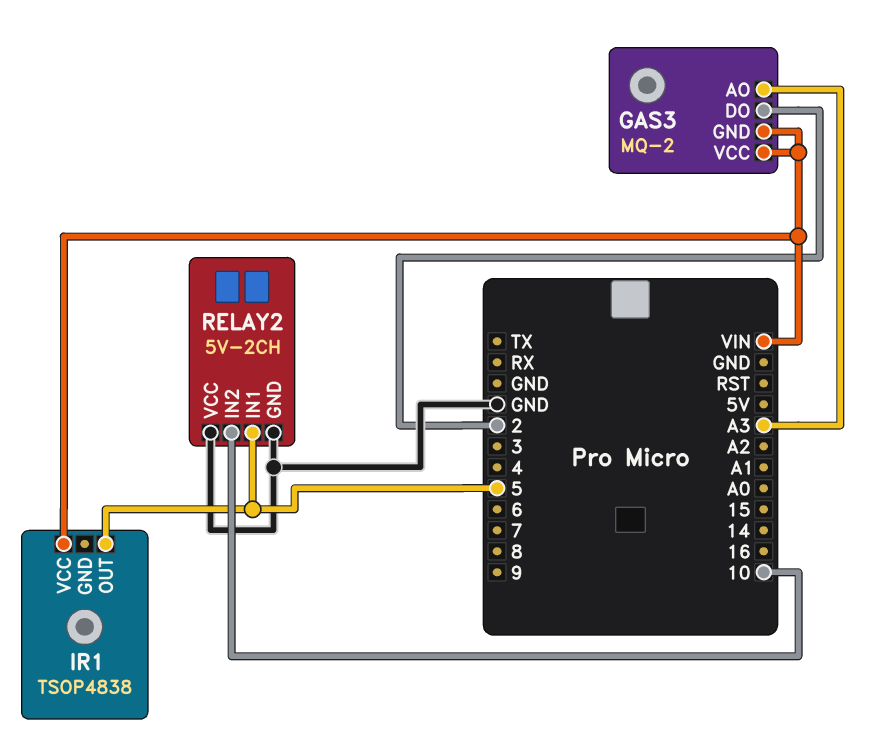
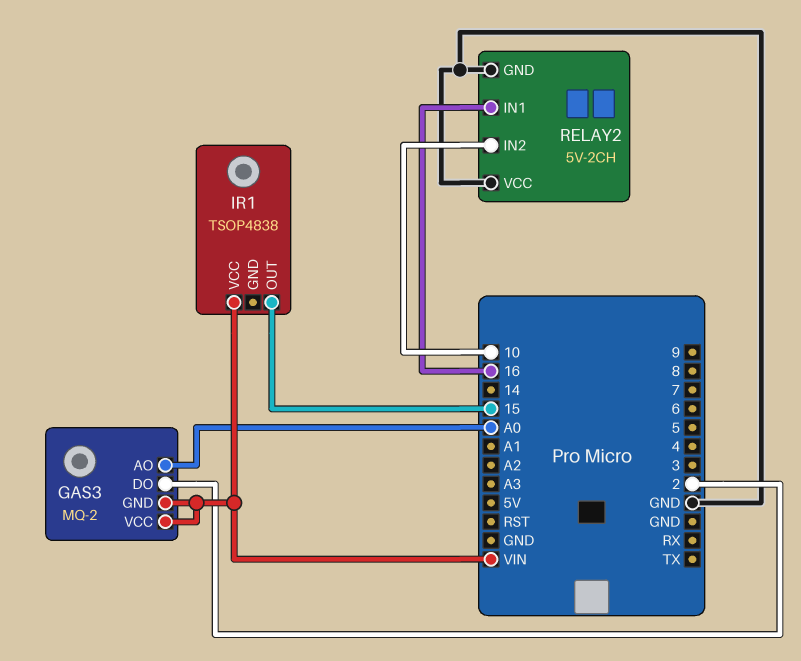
GAS3 pin AO: A3 -> A0
IR1 pin OUT: 5 -> 15
RELAY2 pin IN1: 5 -> 16

